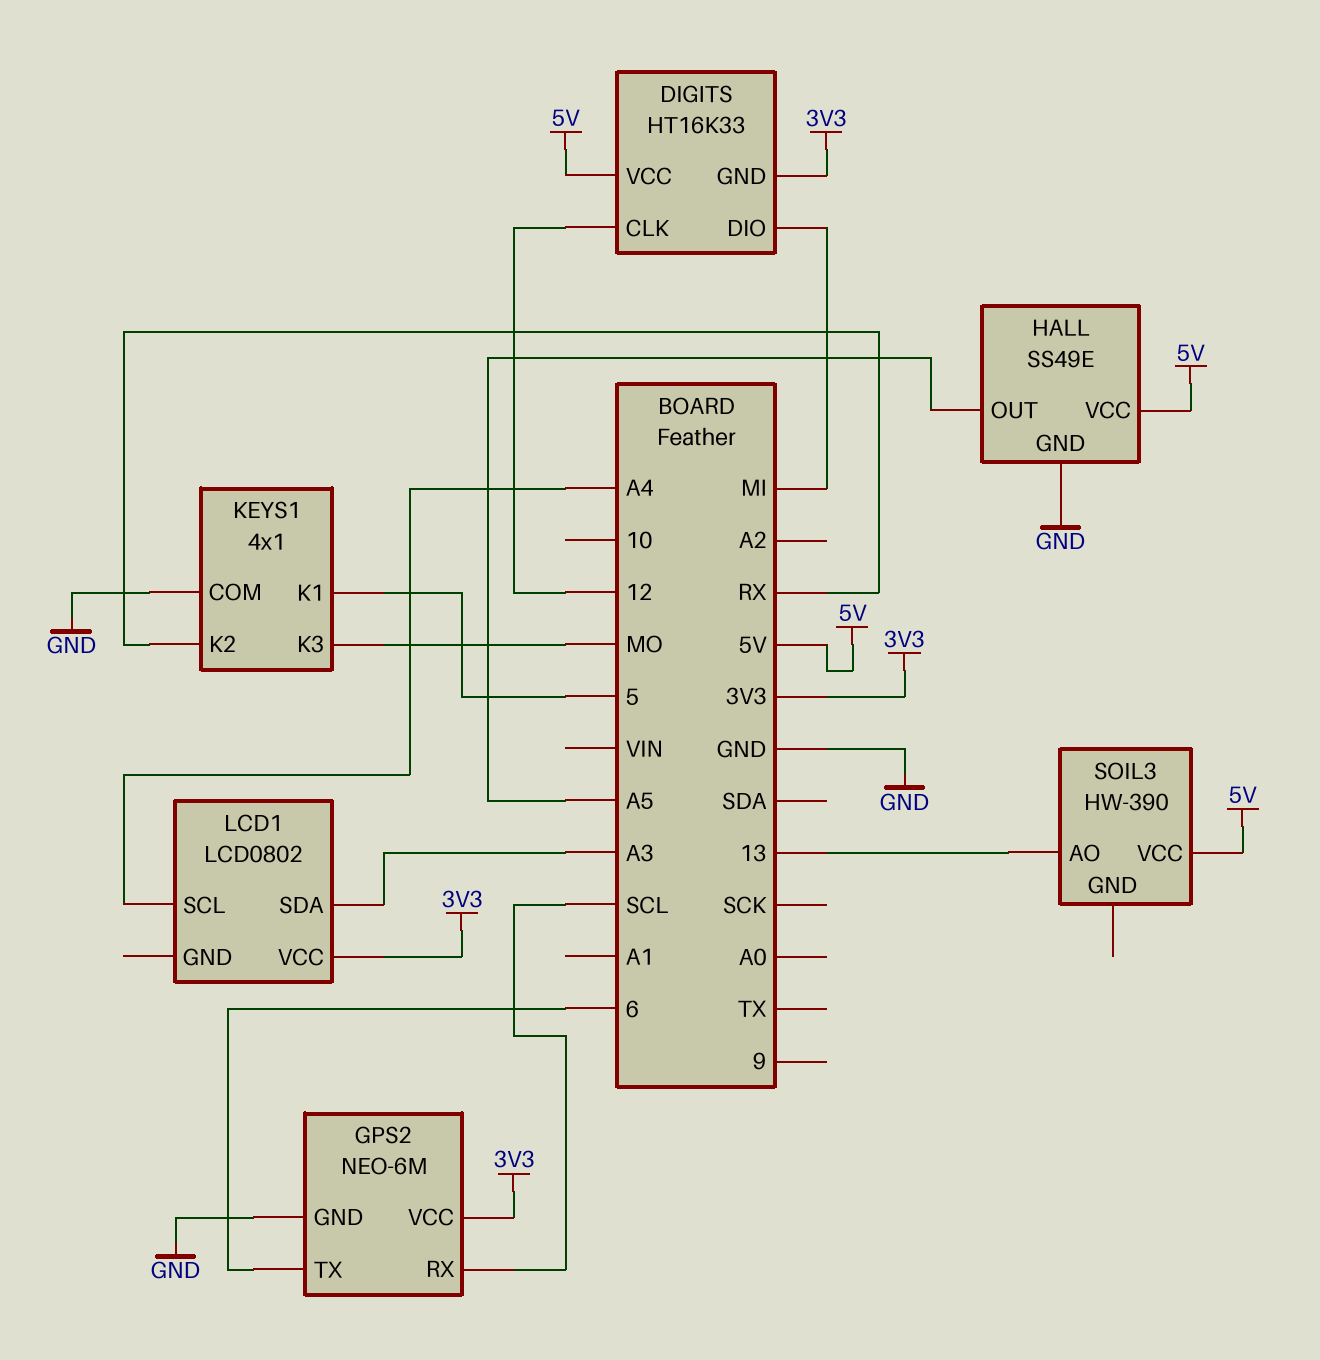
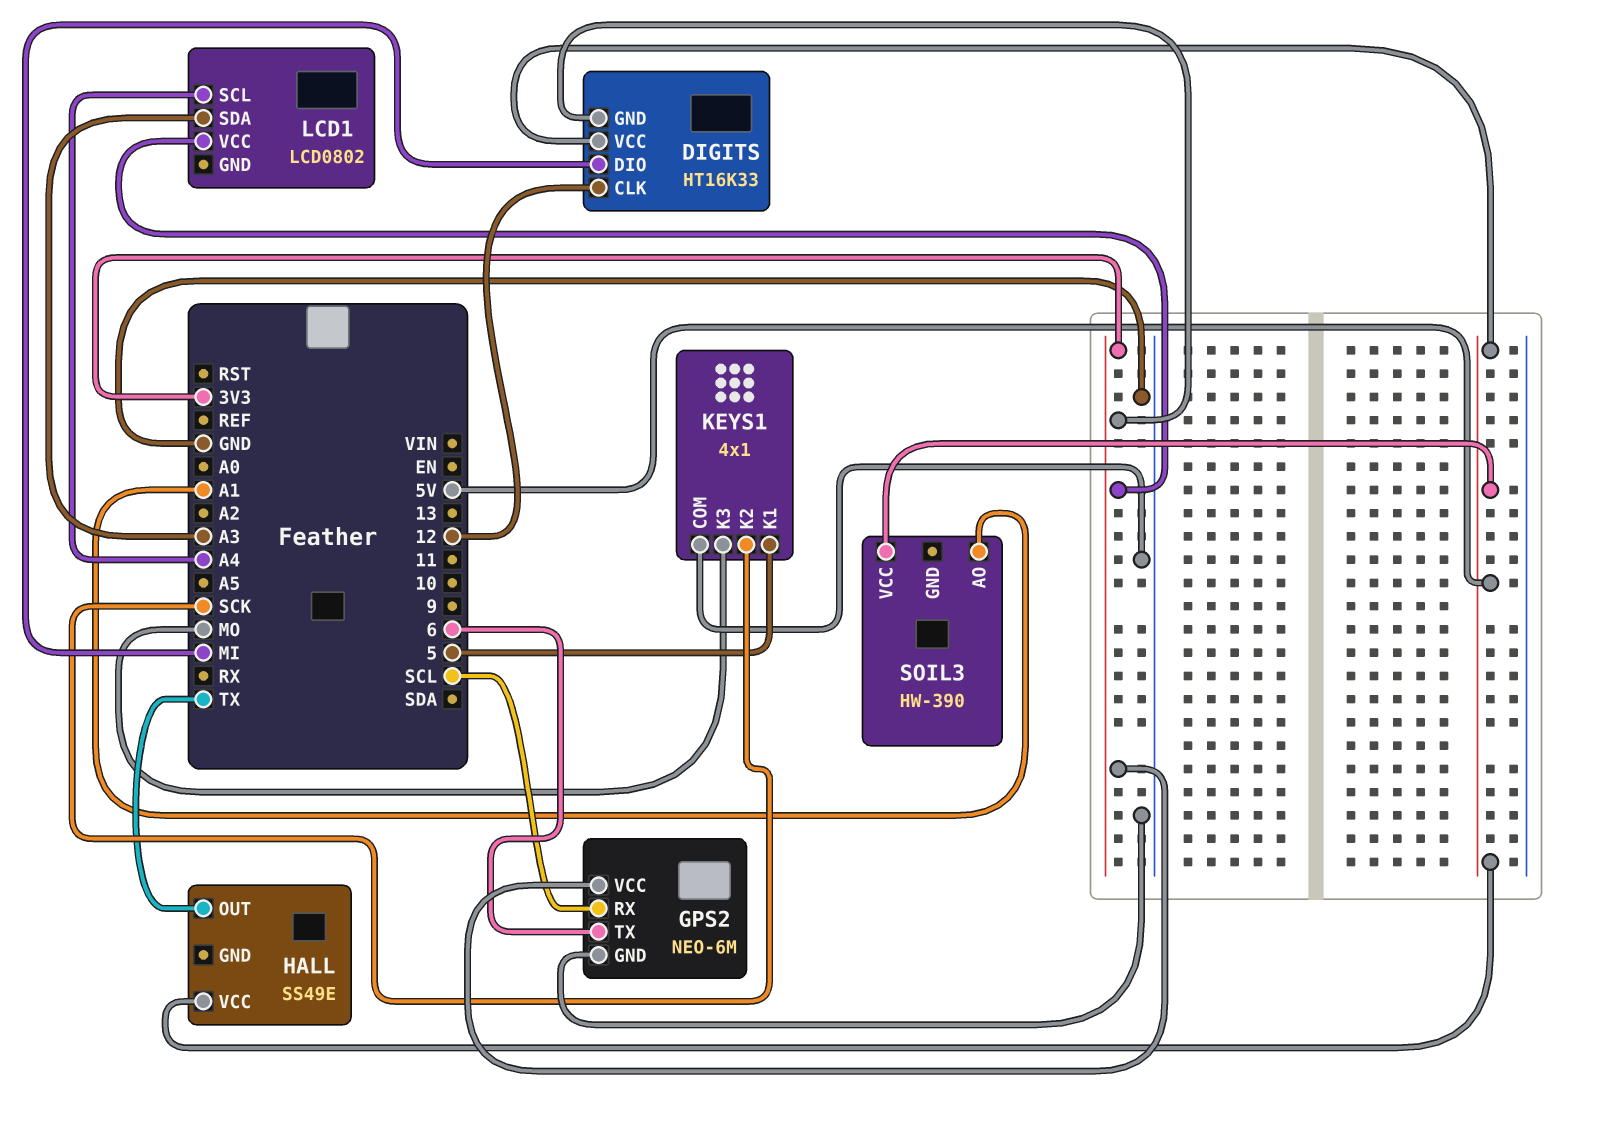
HALL pin GND: GND -> none
HALL pin OUT: A5 -> TX
KEYS1 pin K2: RX -> SCK
SOIL3 pin AO: 13 -> A1

